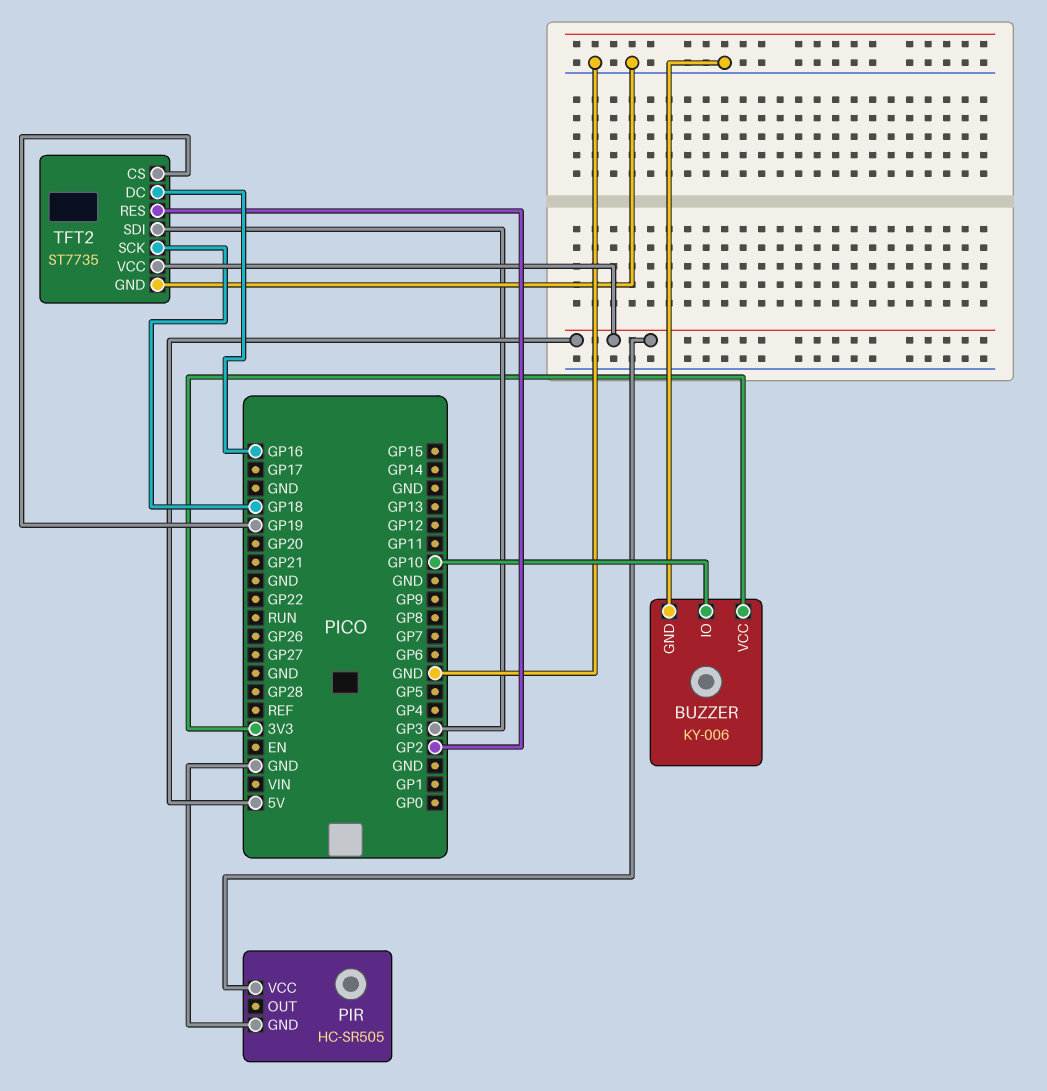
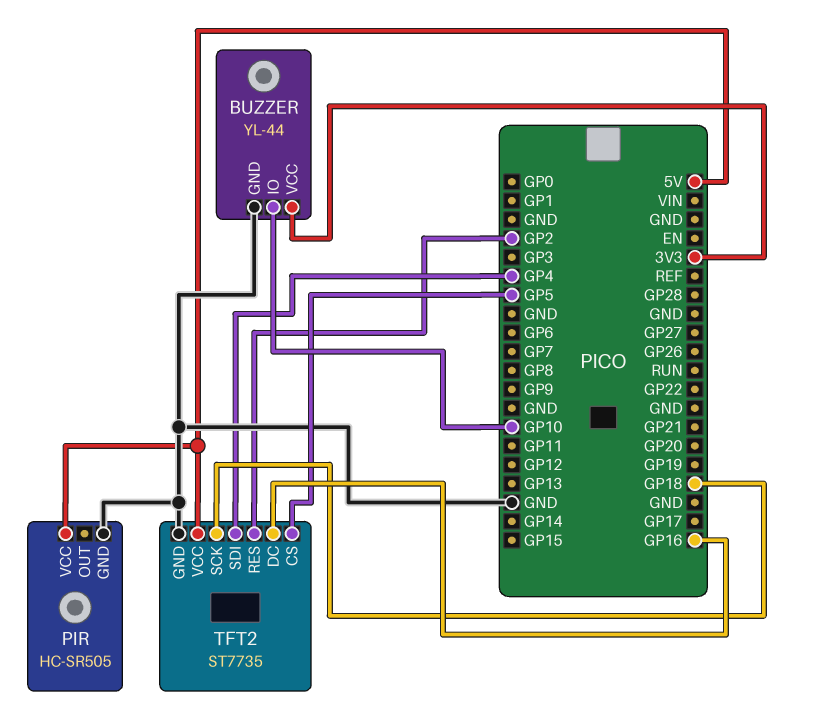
BUZZER: KY-006 -> YL-44
TFT2 pin CS: GP19 -> GP5
TFT2 pin SDI: GP3 -> GP4

